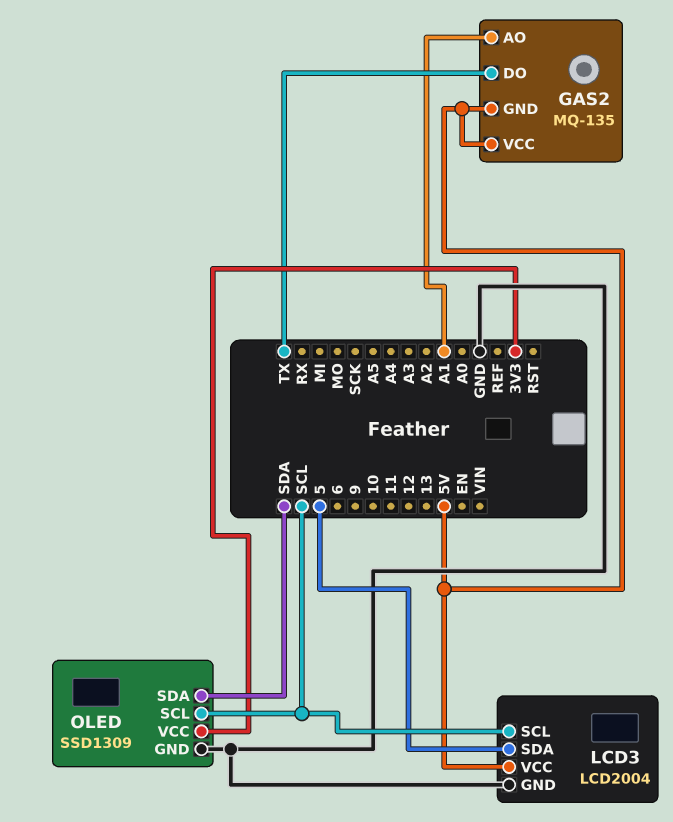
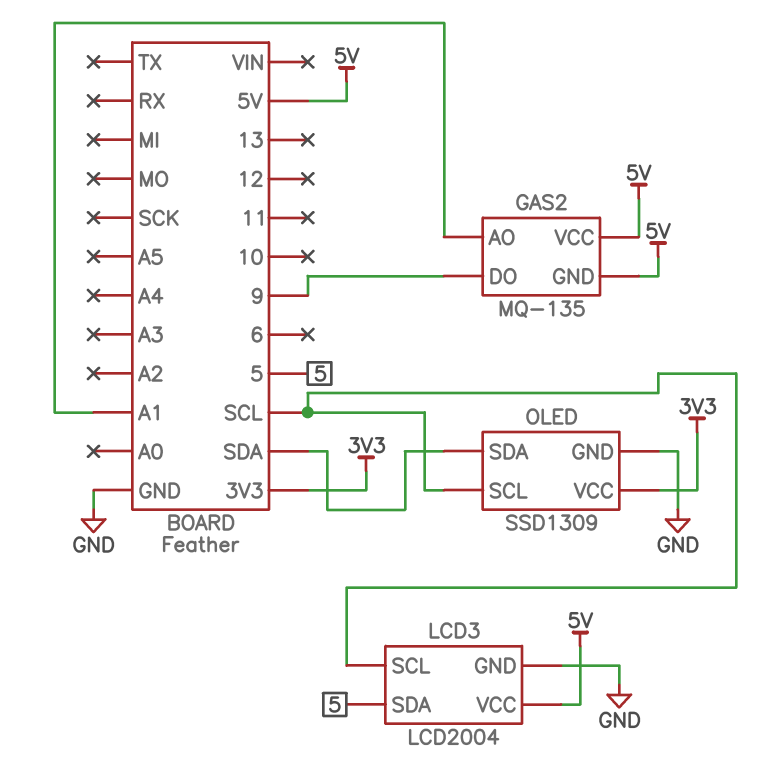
GAS2 pin DO: TX -> 9

